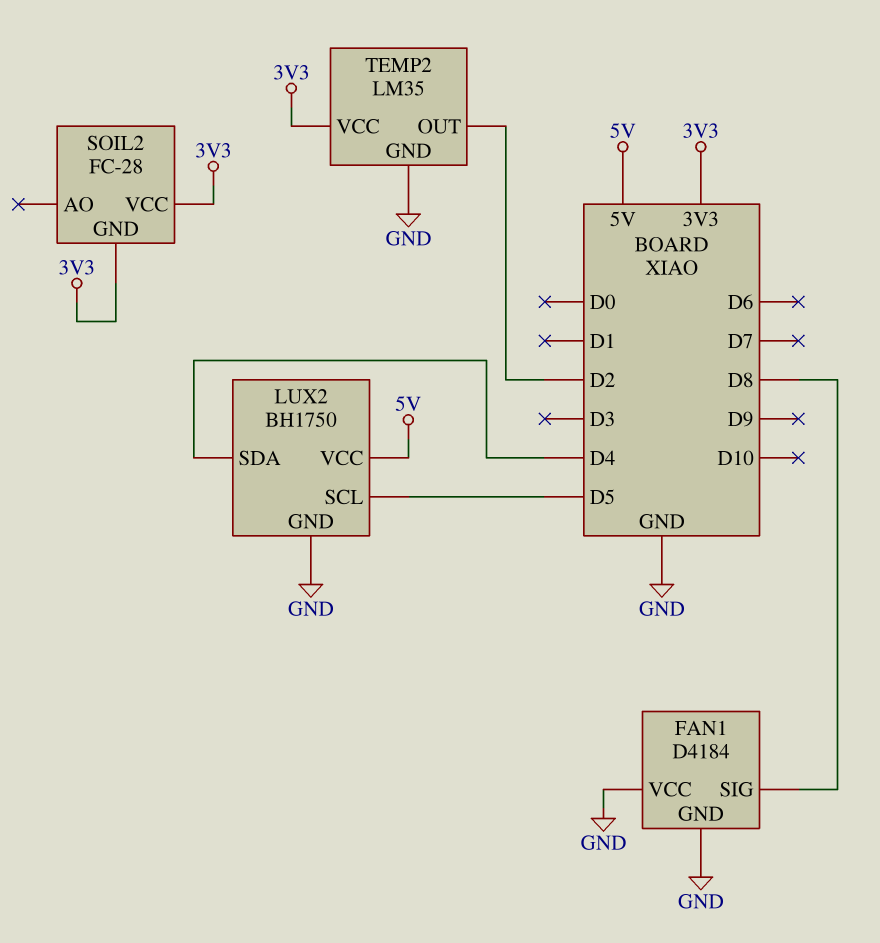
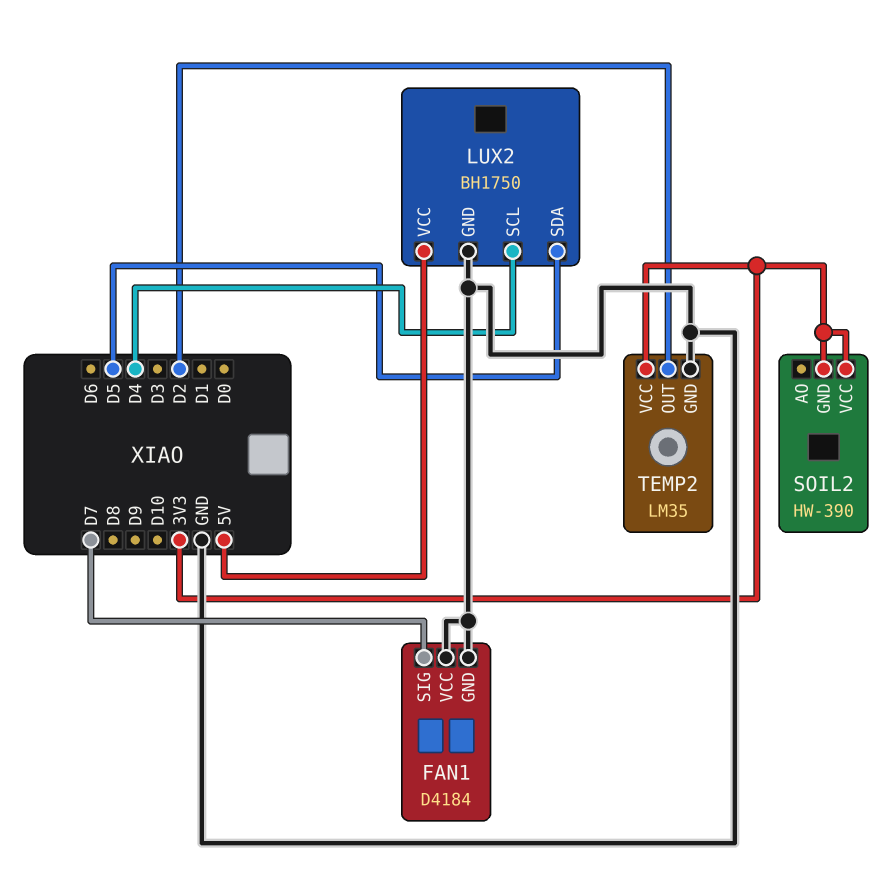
FAN1 pin SIG: D8 -> D7
LUX2 pin SCL: D5 -> D4
LUX2 pin SDA: D4 -> D5
SOIL2: FC-28 -> HW-390

